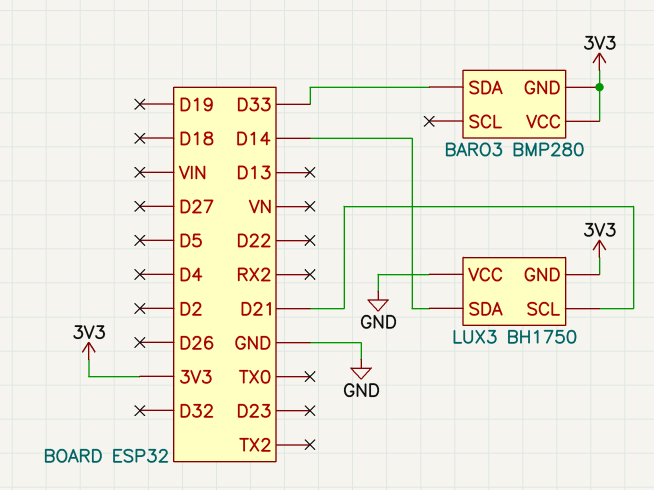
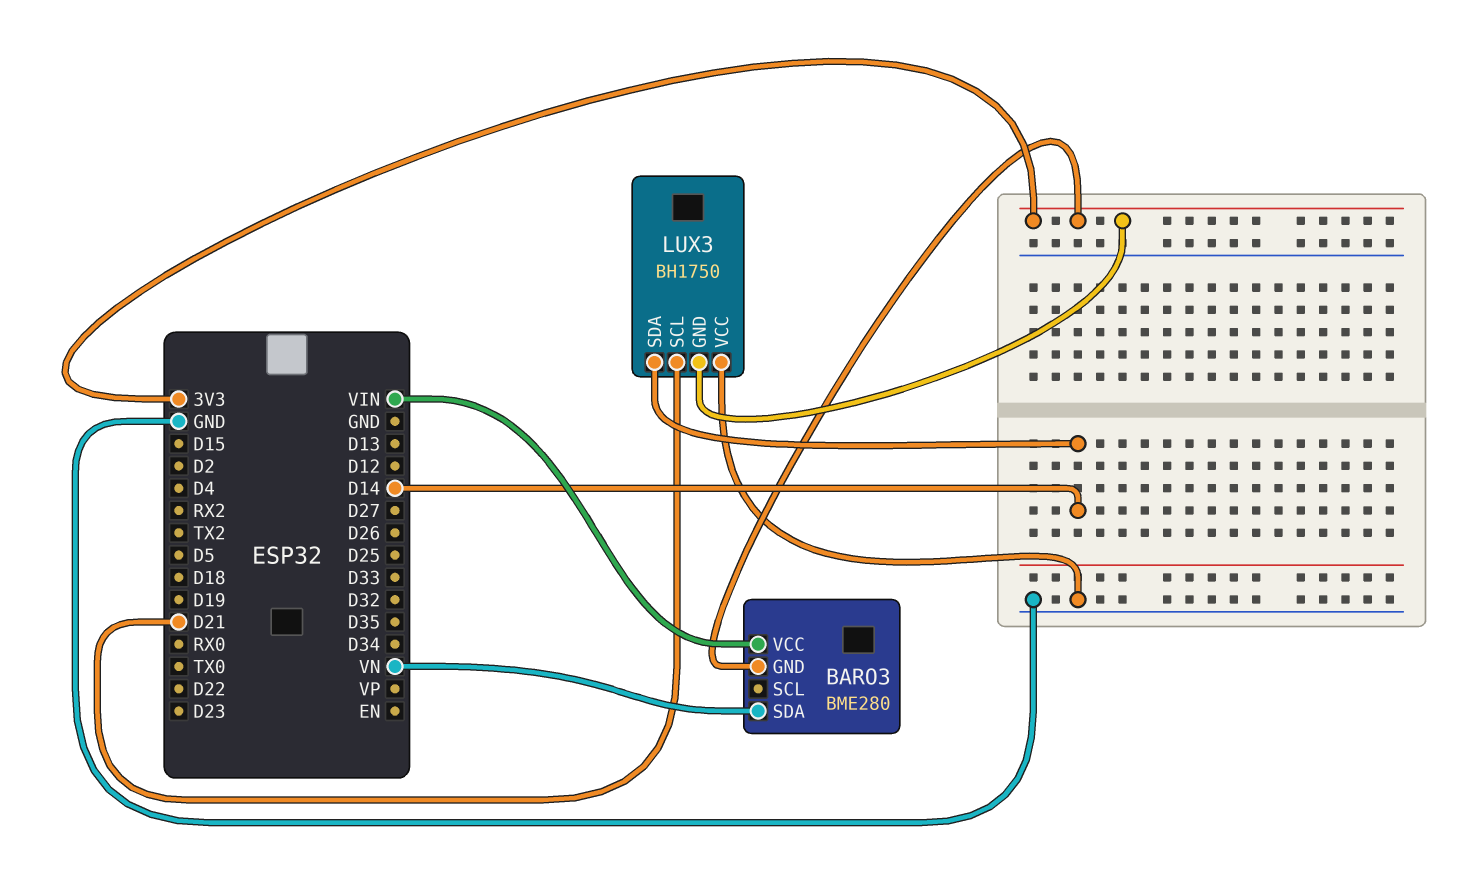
BARO3: BMP280 -> BME280
BARO3 pin SDA: D33 -> VN
BARO3 pin VCC: 3V3 -> VIN

